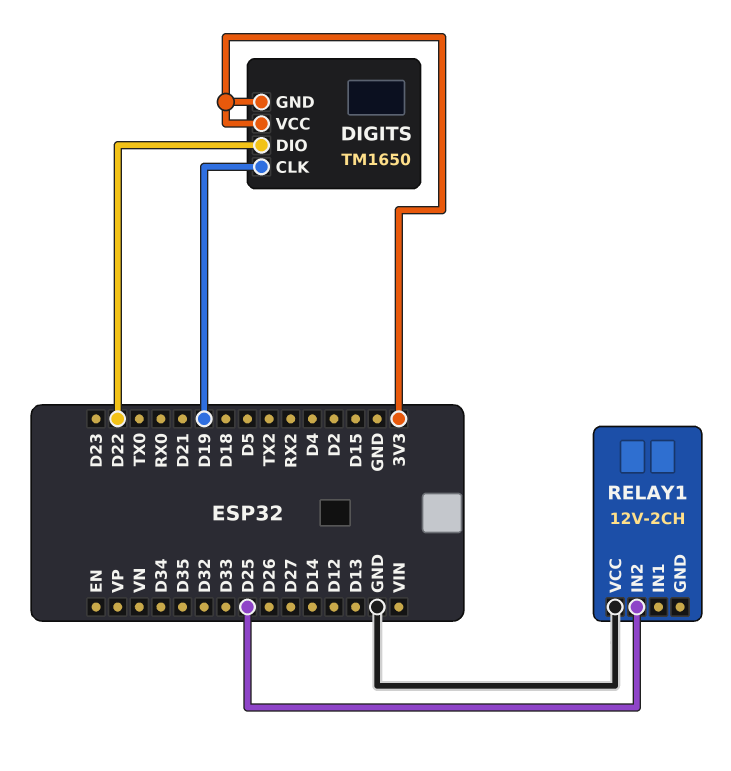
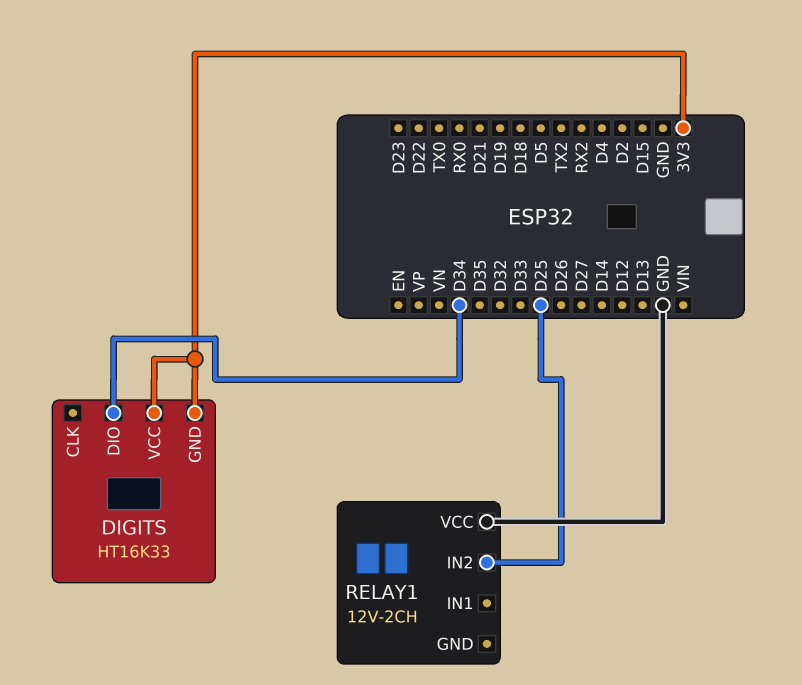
DIGITS: TM1650 -> HT16K33
DIGITS pin CLK: D19 -> none
DIGITS pin DIO: D22 -> D34

